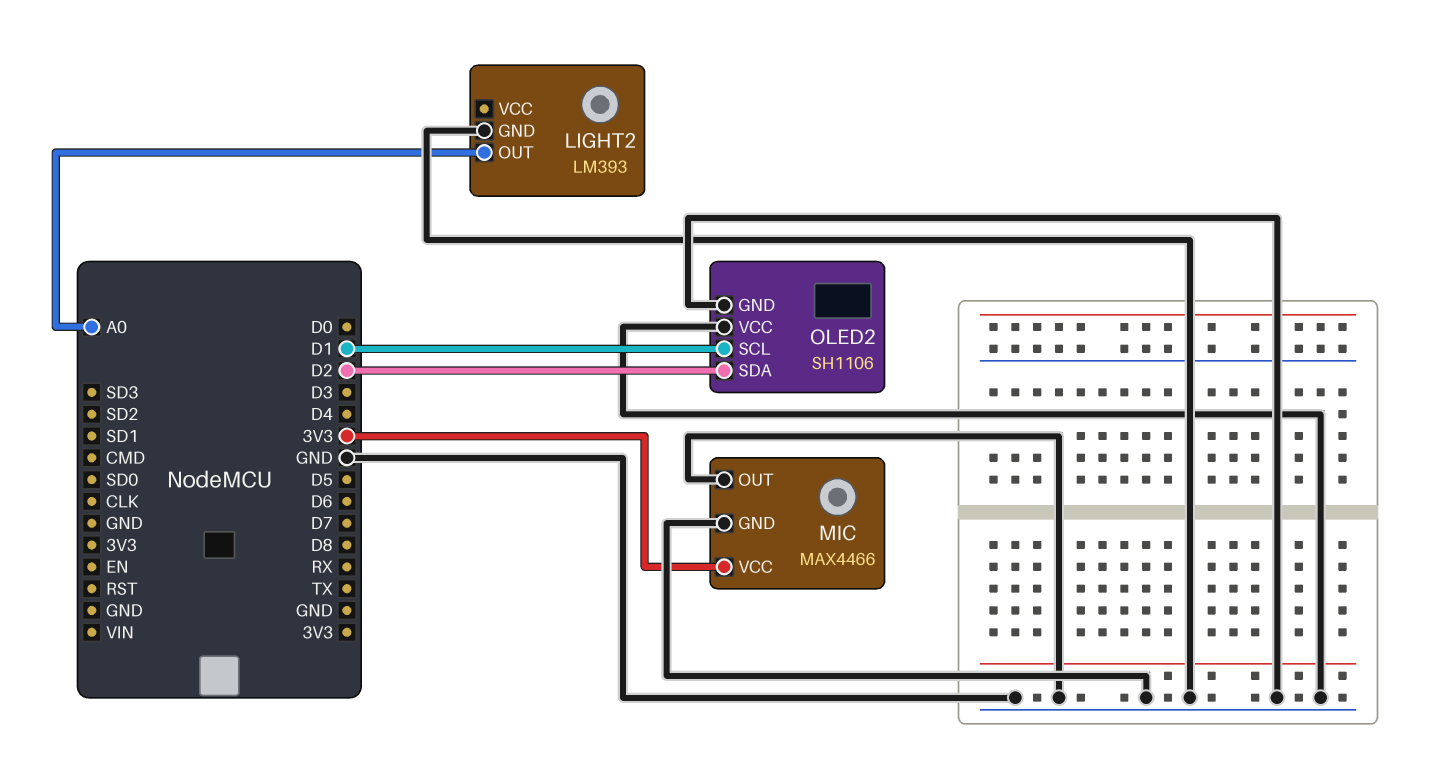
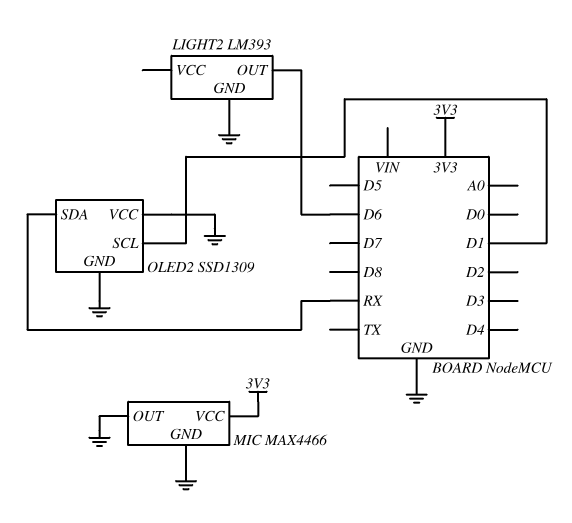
LIGHT2 pin OUT: A0 -> D6
OLED2: SH1106 -> SSD1309
OLED2 pin SDA: D2 -> RX

